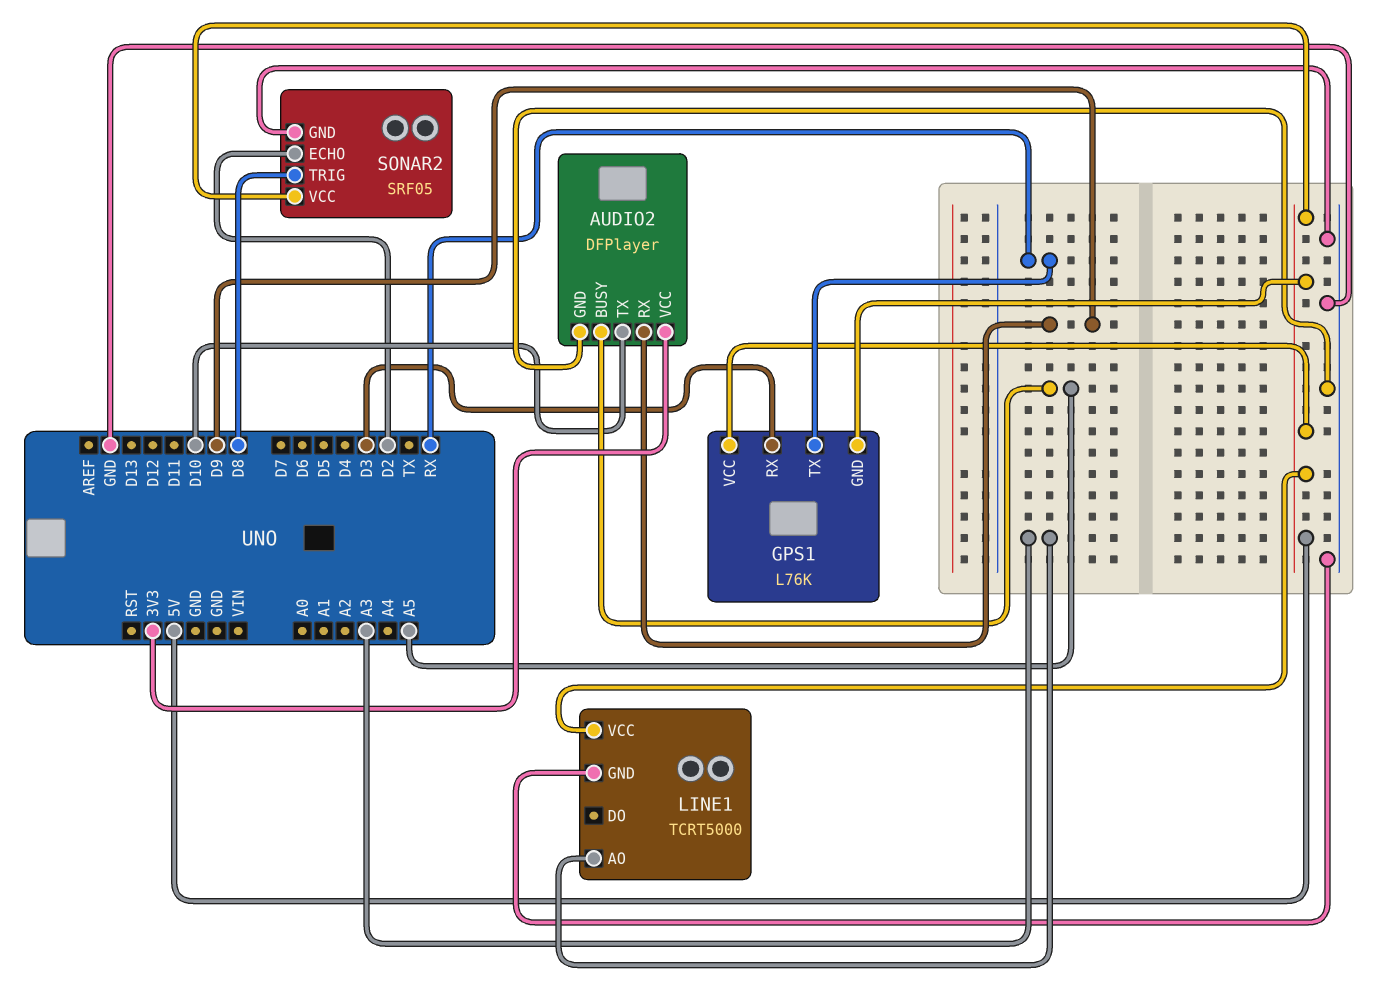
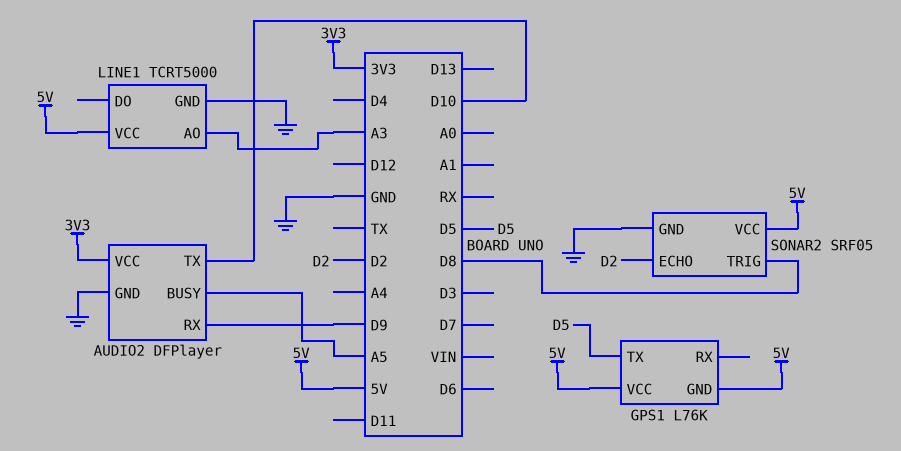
GPS1 pin RX: D3 -> none
GPS1 pin TX: RX -> D5

